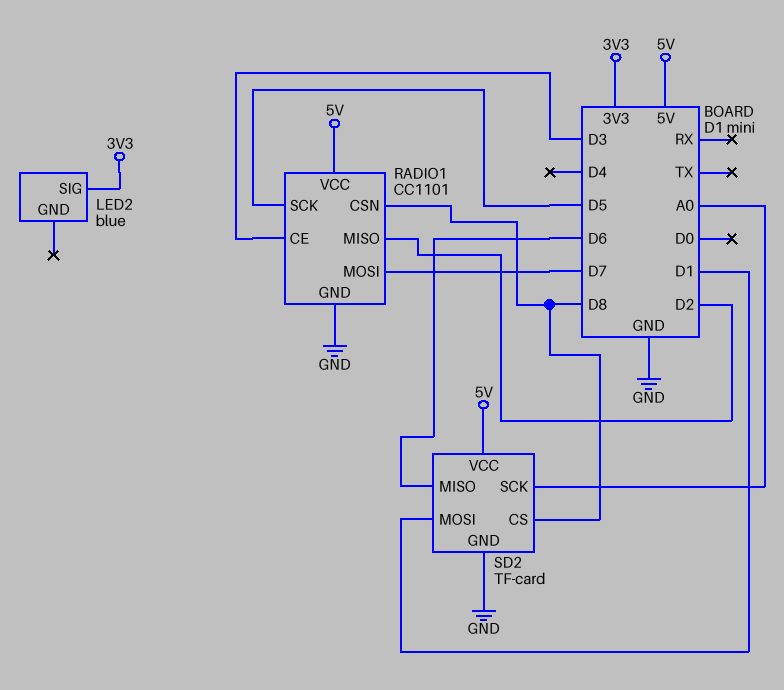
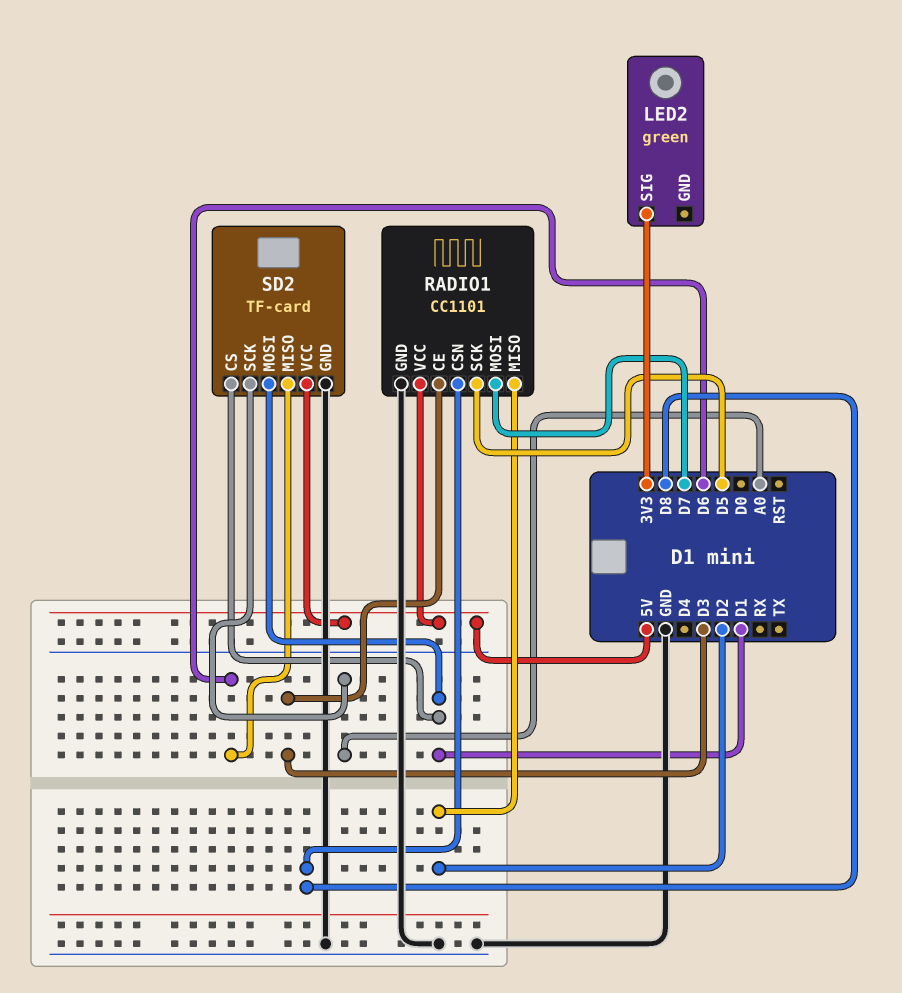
LED2: blue -> green
SD2 pin CS: D8 -> D1

